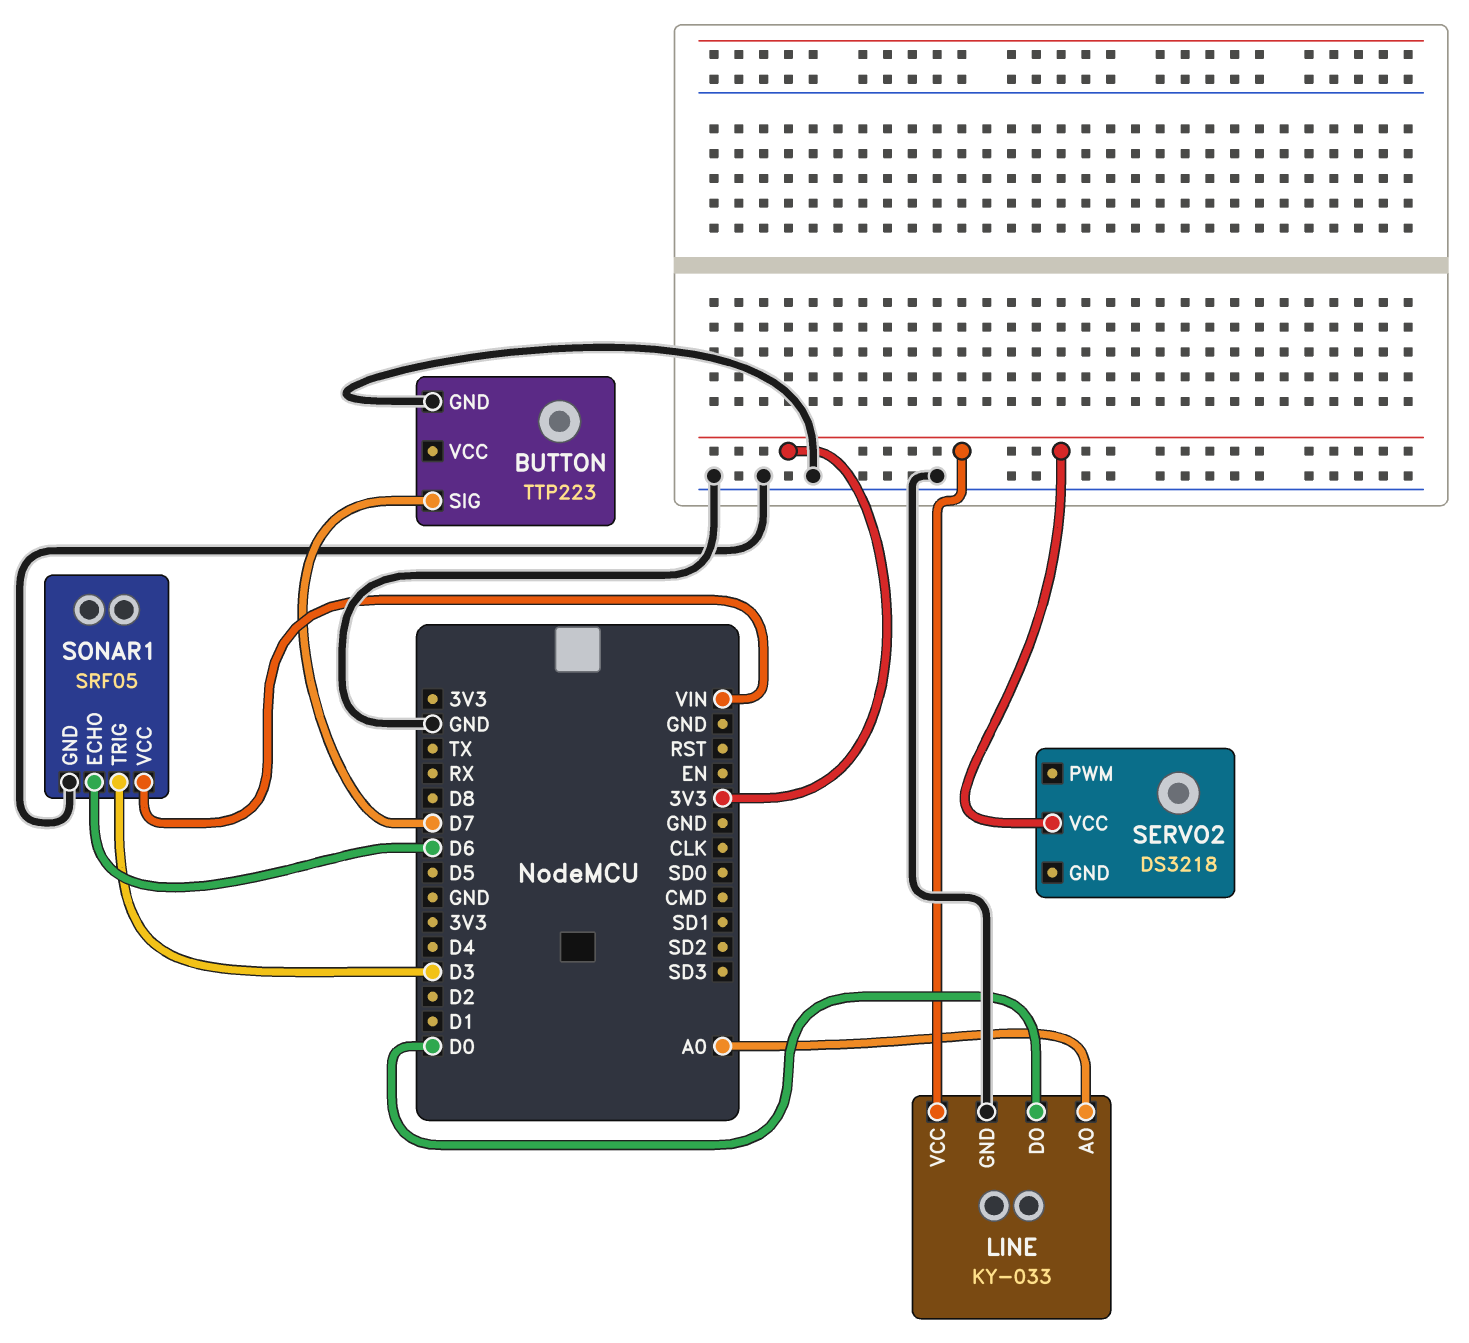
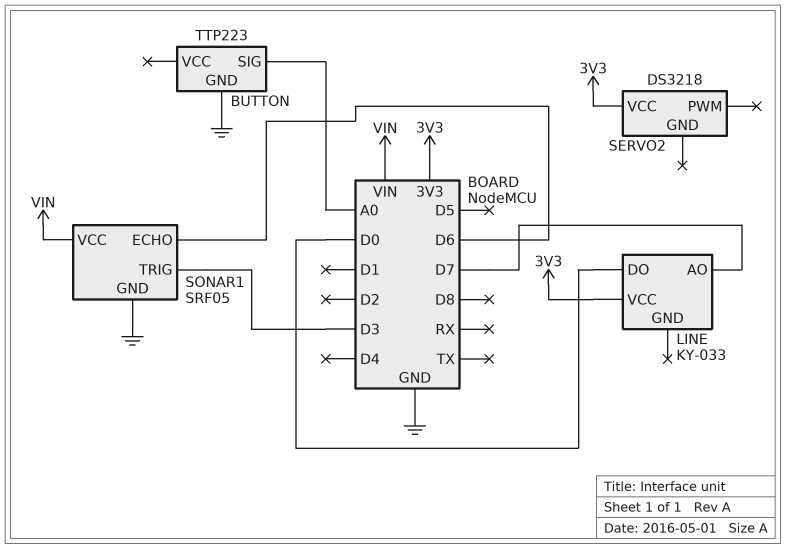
BUTTON pin SIG: D7 -> A0
LINE pin AO: A0 -> D7
LINE pin GND: GND -> none

